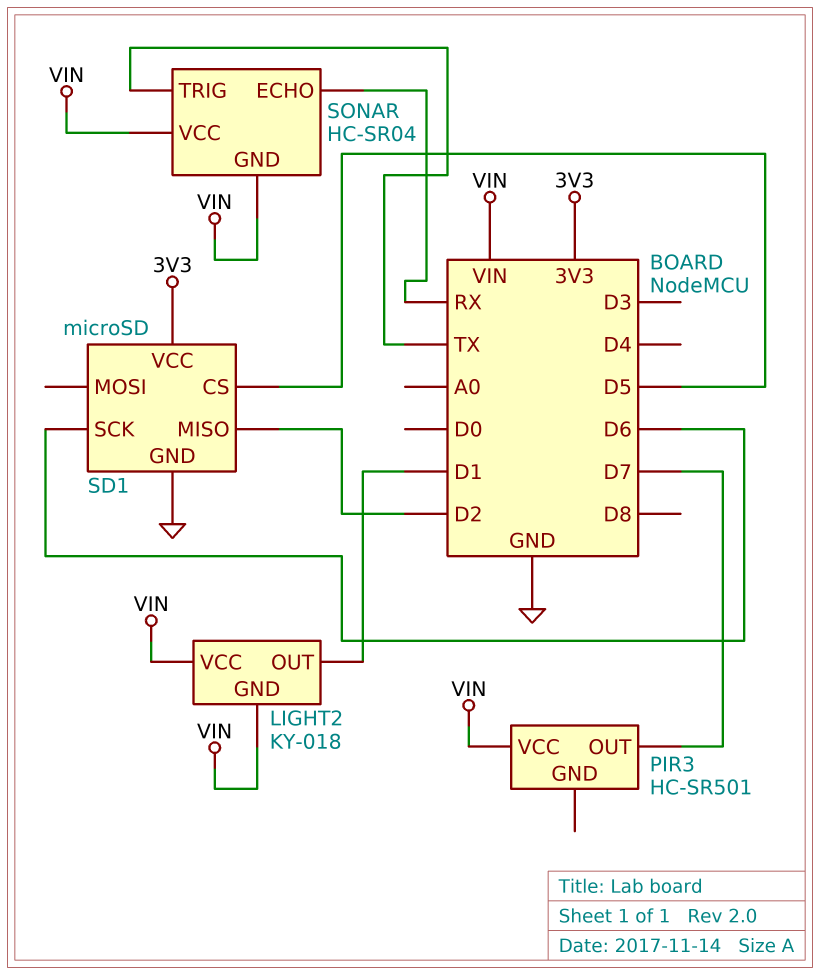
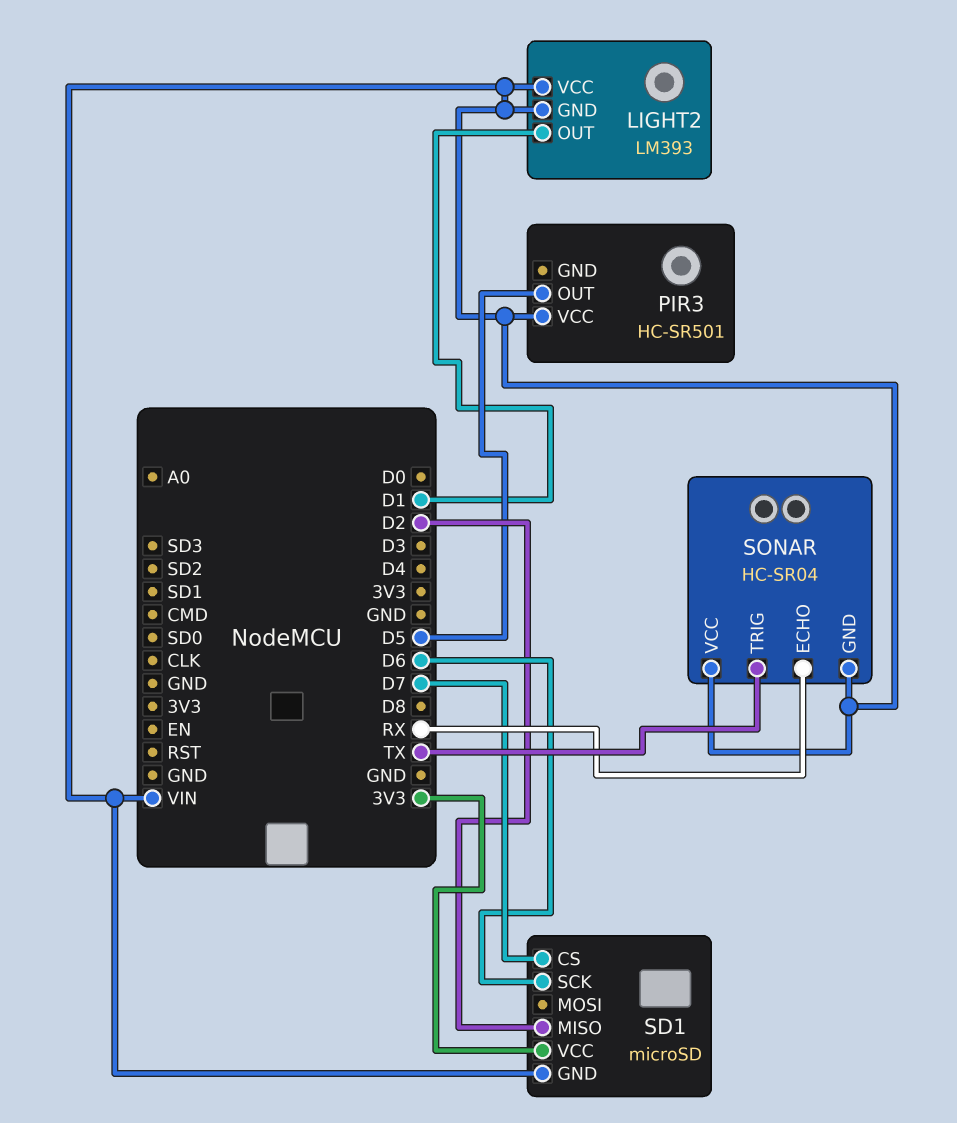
LIGHT2: KY-018 -> LM393
PIR3 pin OUT: D7 -> D5
SD1 pin CS: D5 -> D7
SD1 pin GND: GND -> VIN

